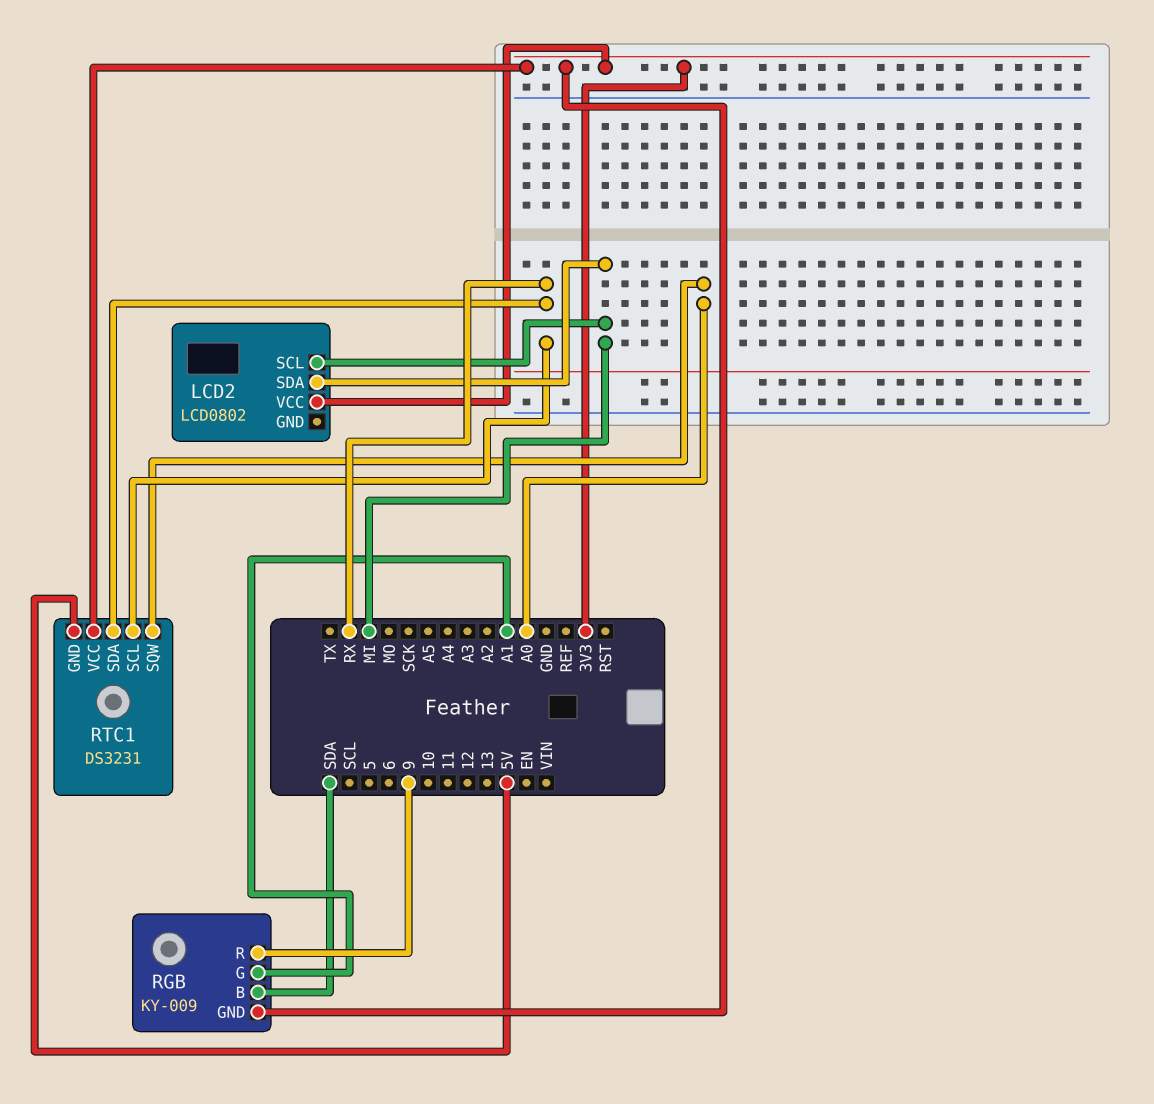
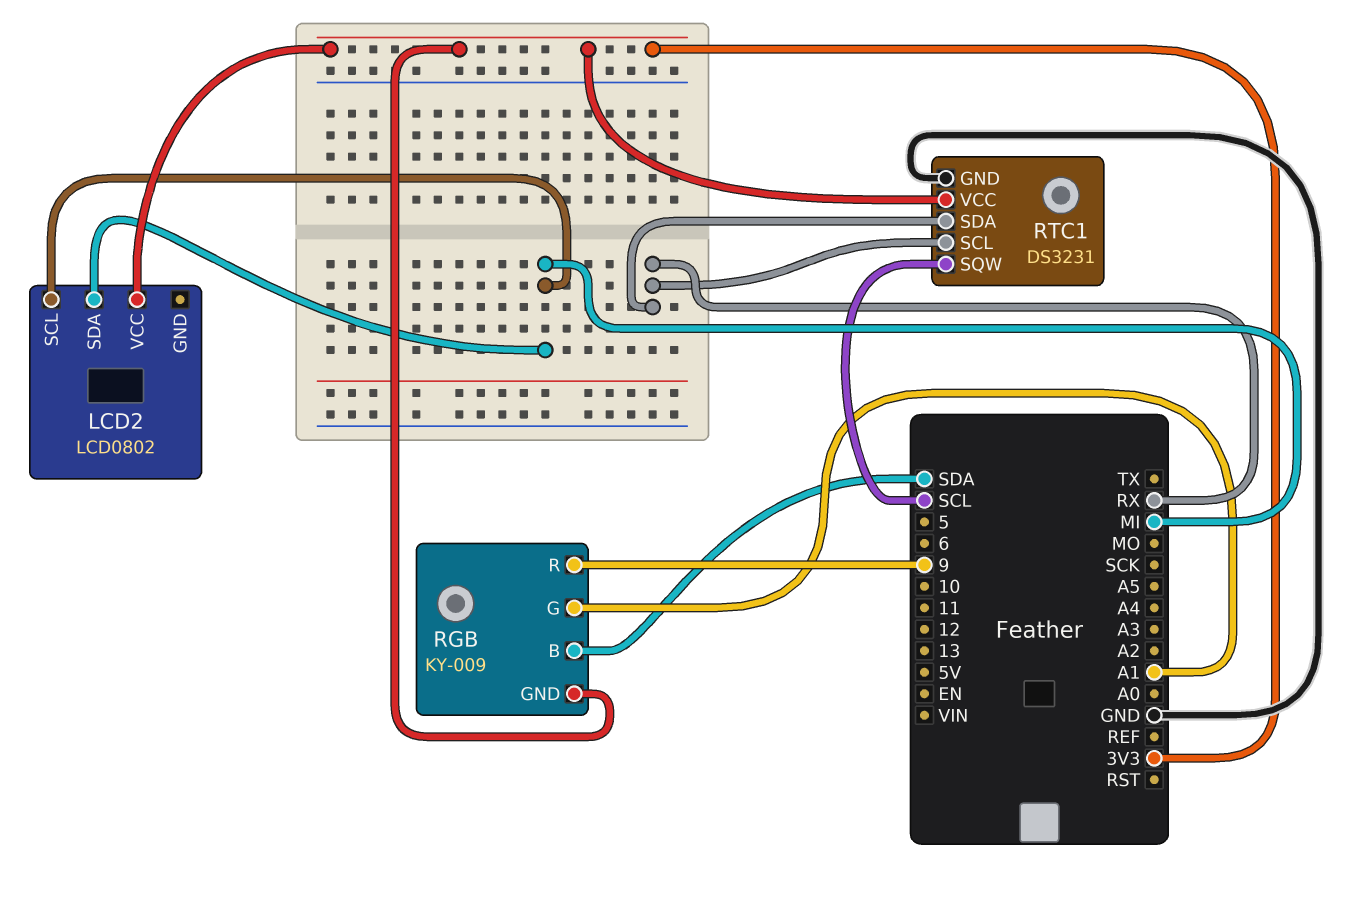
RTC1 pin GND: 5V -> GND
RTC1 pin SQW: A0 -> SCL

